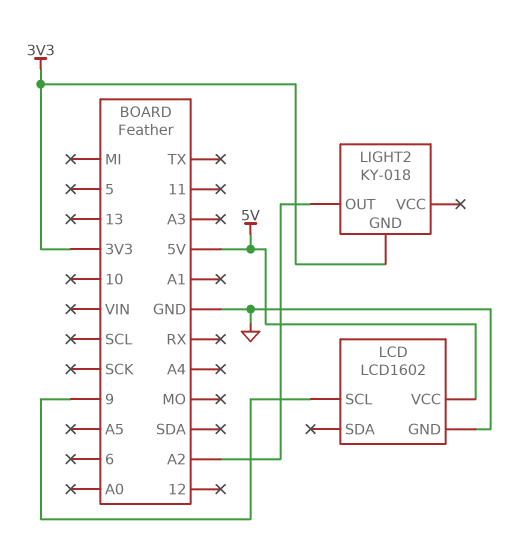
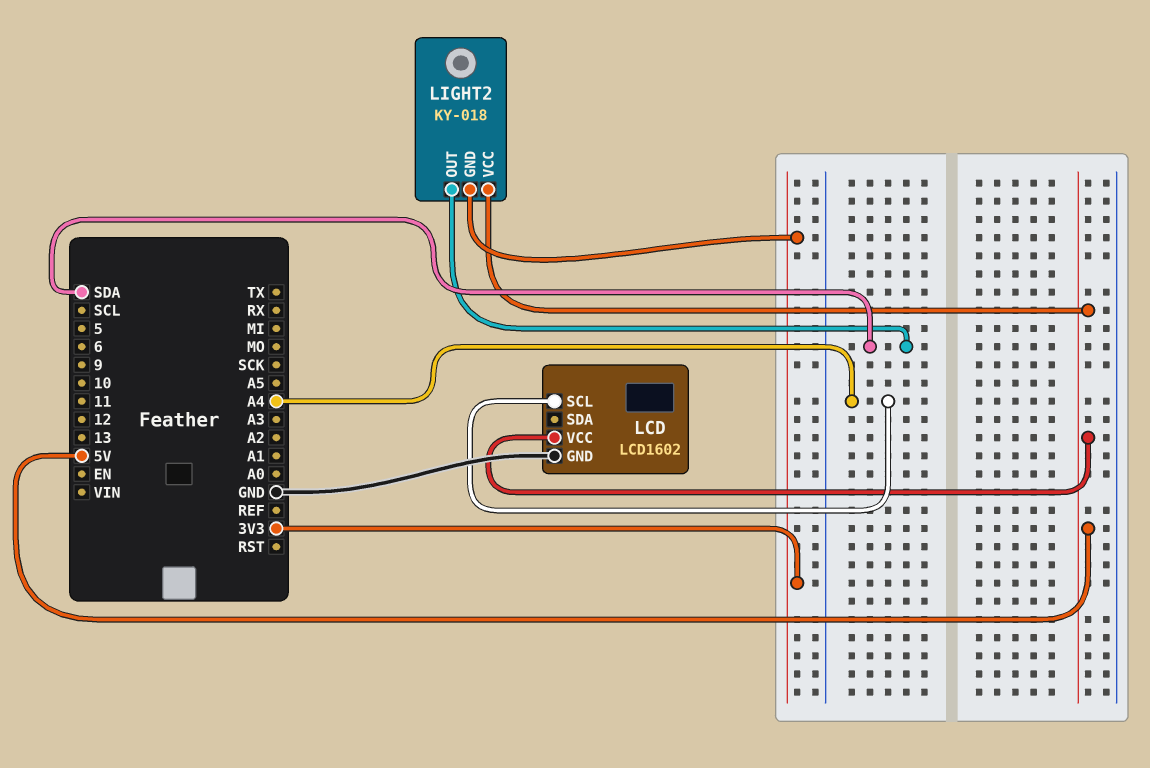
LCD pin SCL: 9 -> A4
LIGHT2 pin OUT: A2 -> SDA
LIGHT2 pin VCC: none -> 5V

